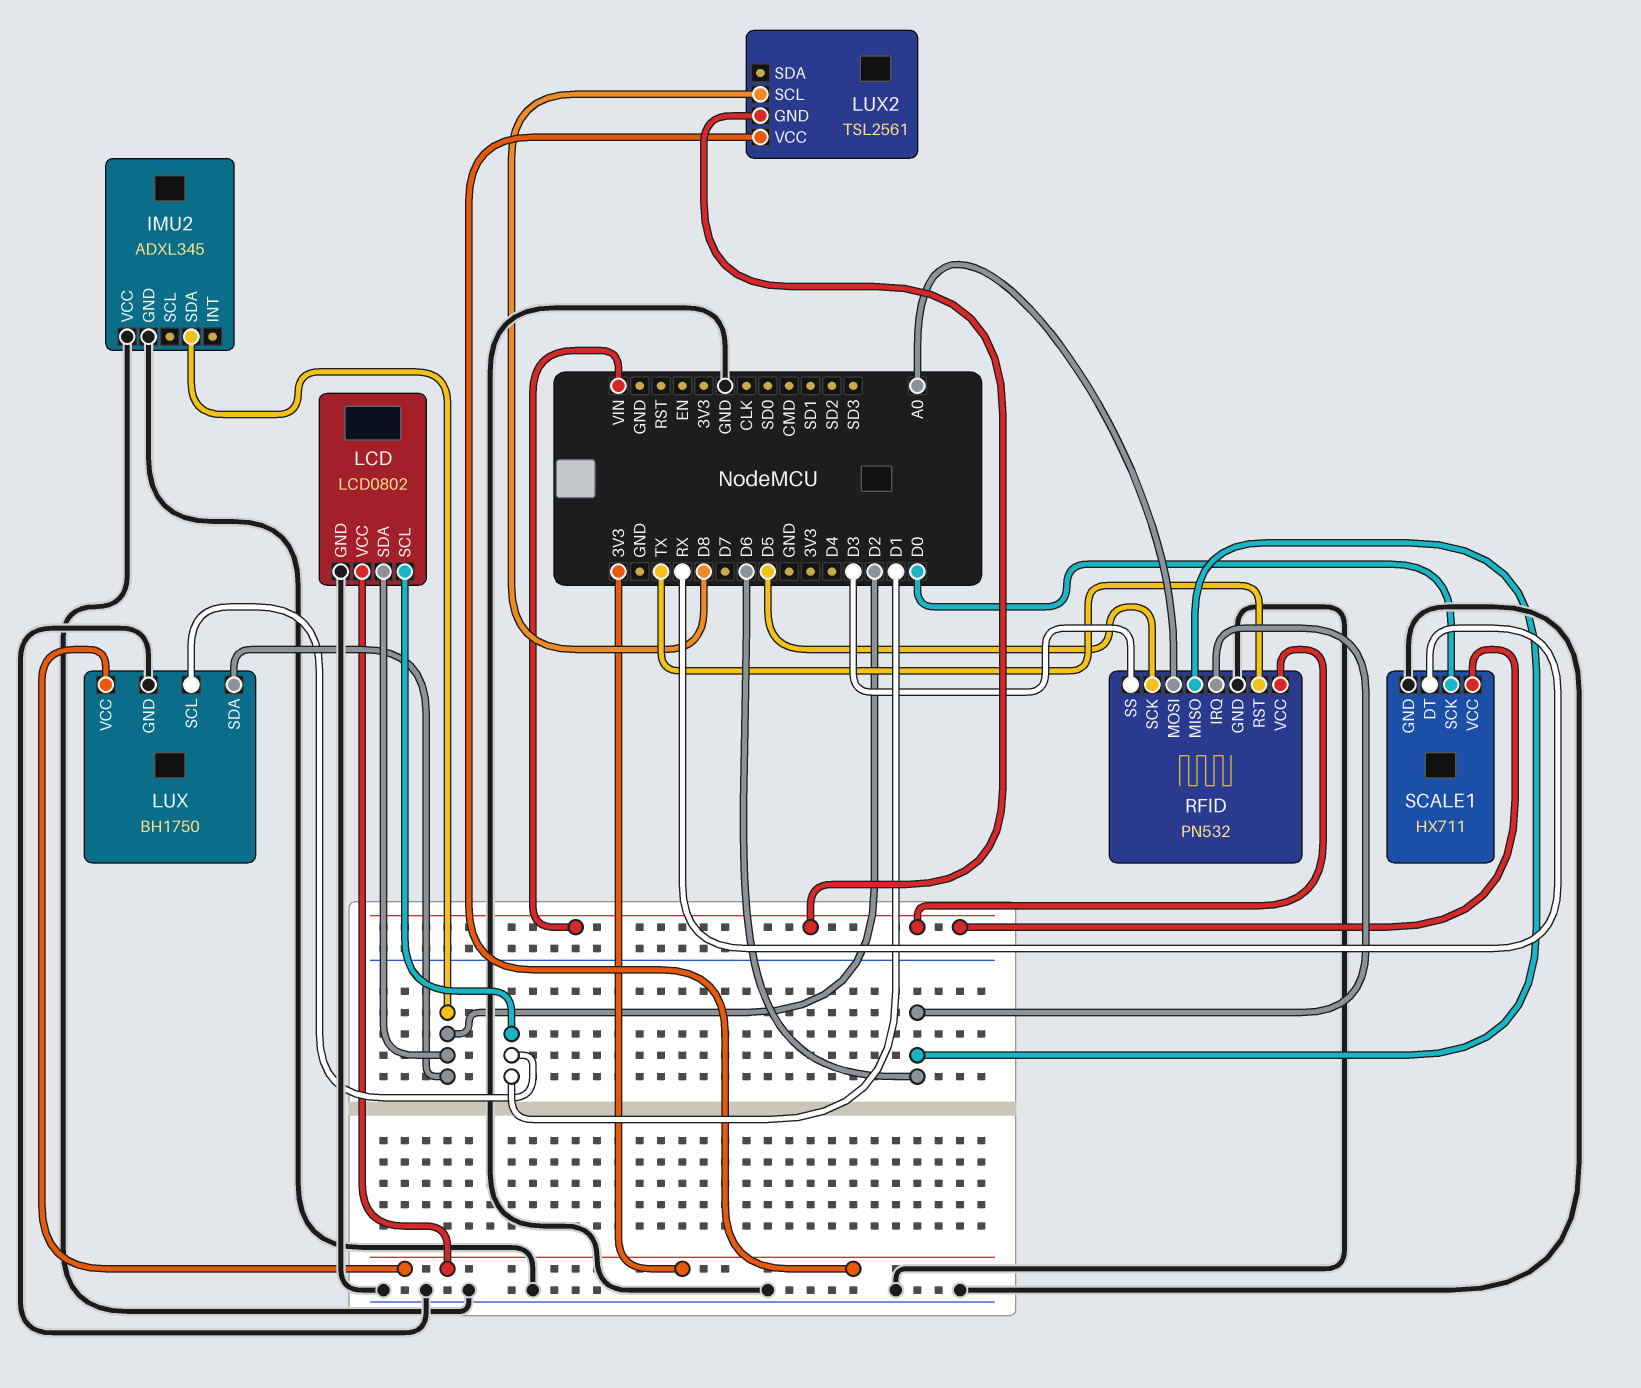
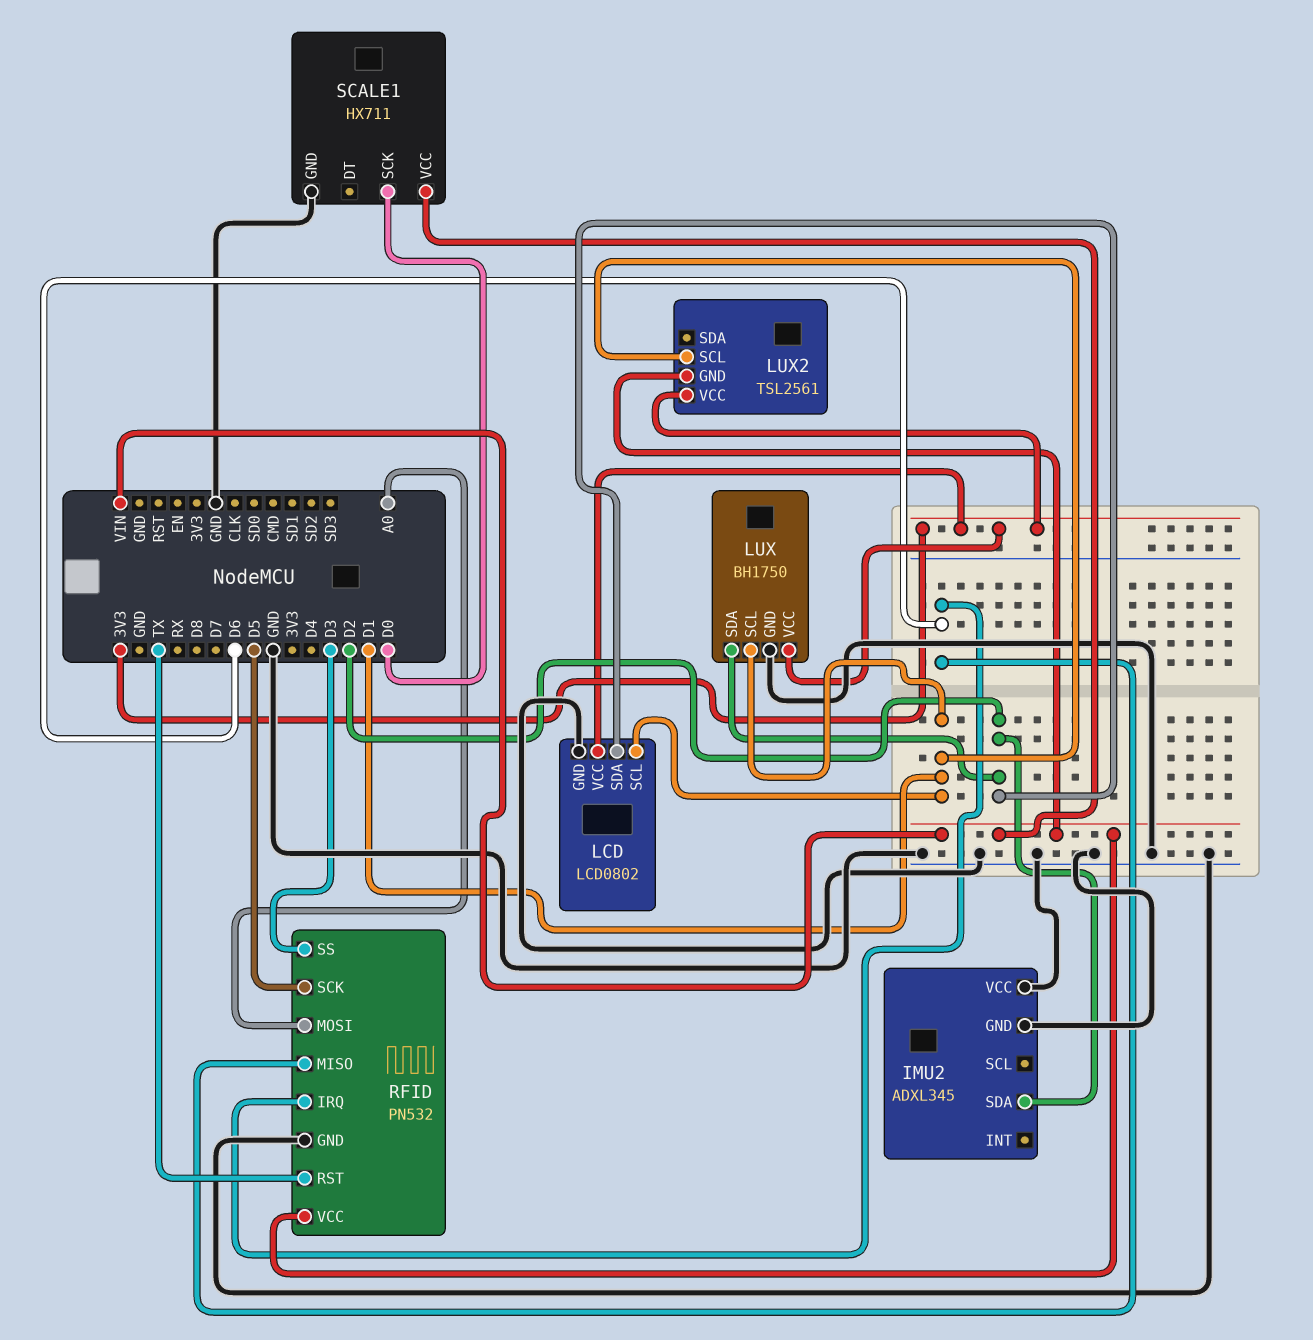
LUX2 pin SCL: D8 -> D1
SCALE1 pin DT: RX -> none

